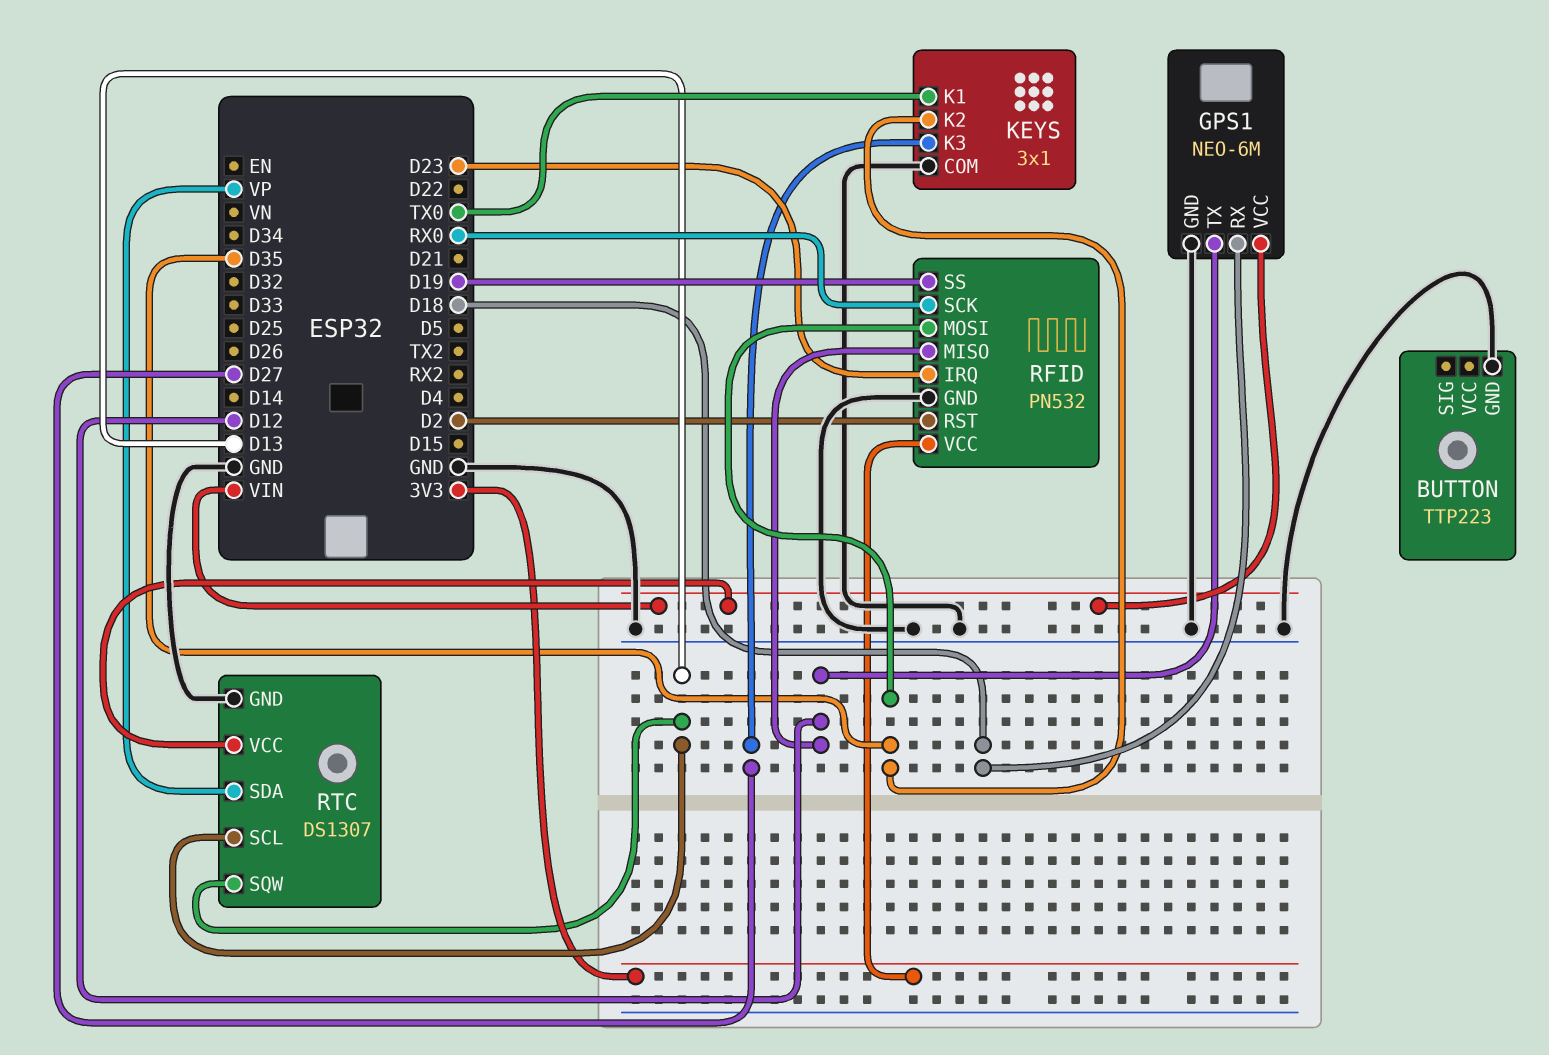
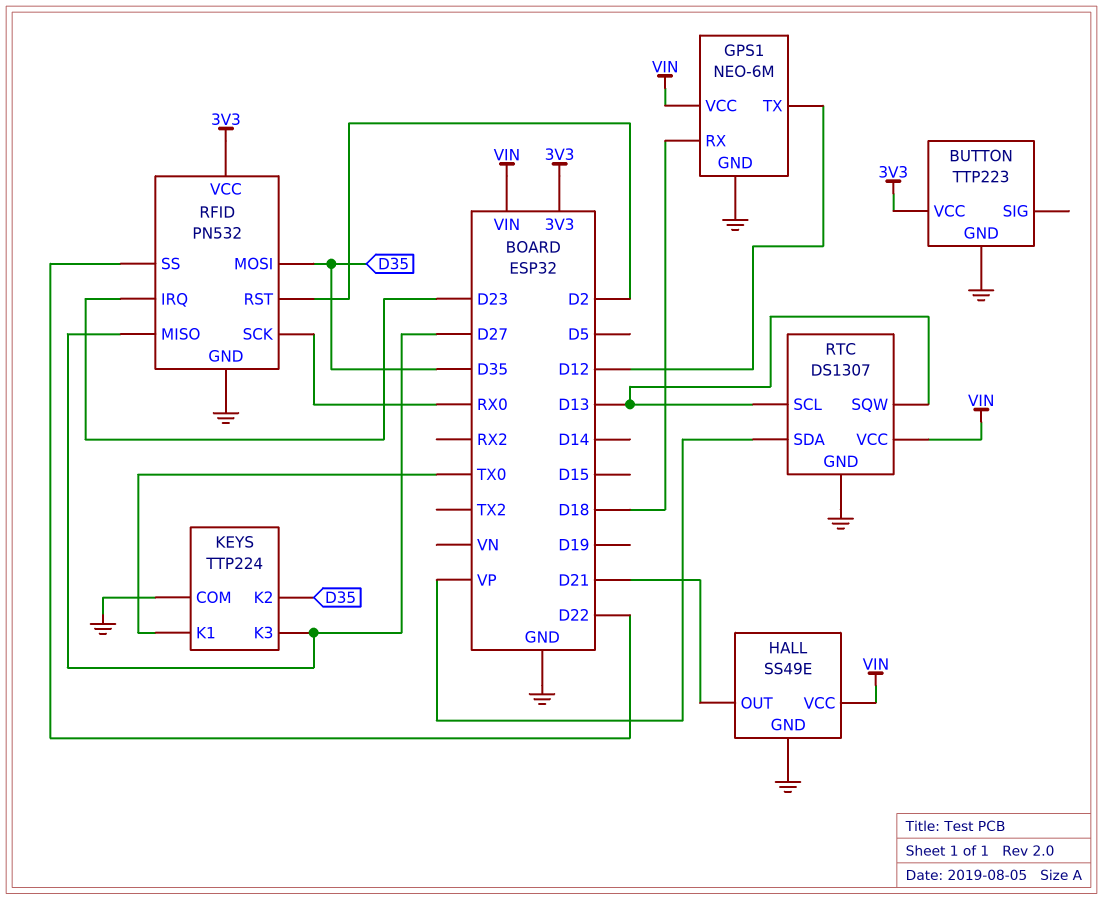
BUTTON pin VCC: none -> 3V3
HALL: none -> SS49E
HALL pin GND: none -> GND
HALL pin OUT: none -> D21
HALL pin VCC: none -> VIN
KEYS: 3x1 -> TTP224
RFID pin MISO: D12 -> D27
RFID pin SS: D19 -> D22

